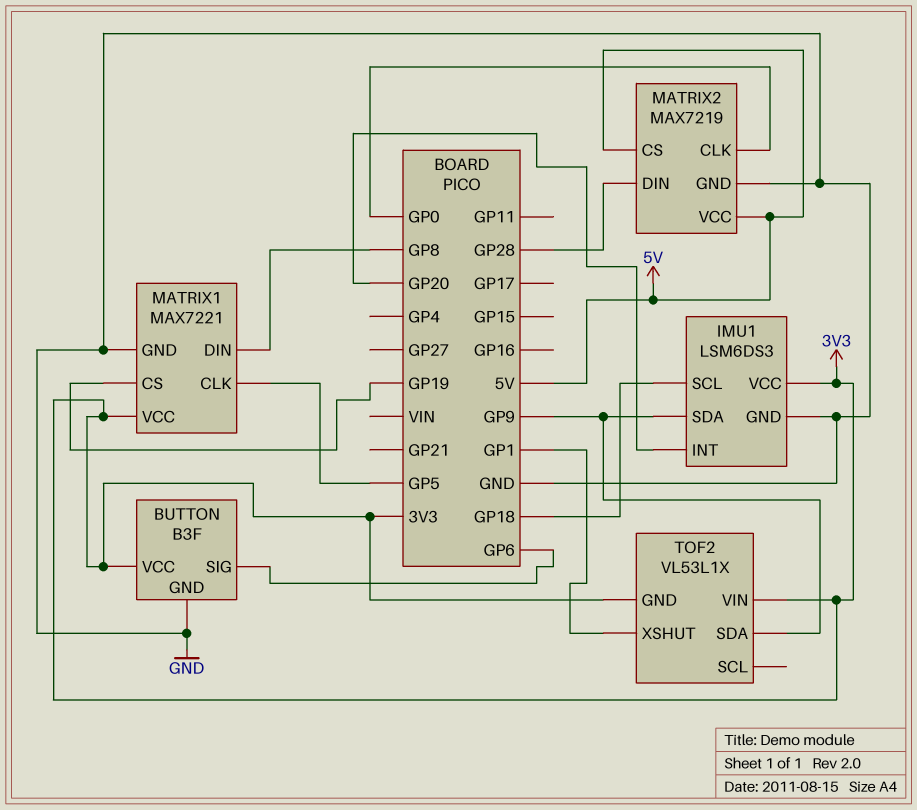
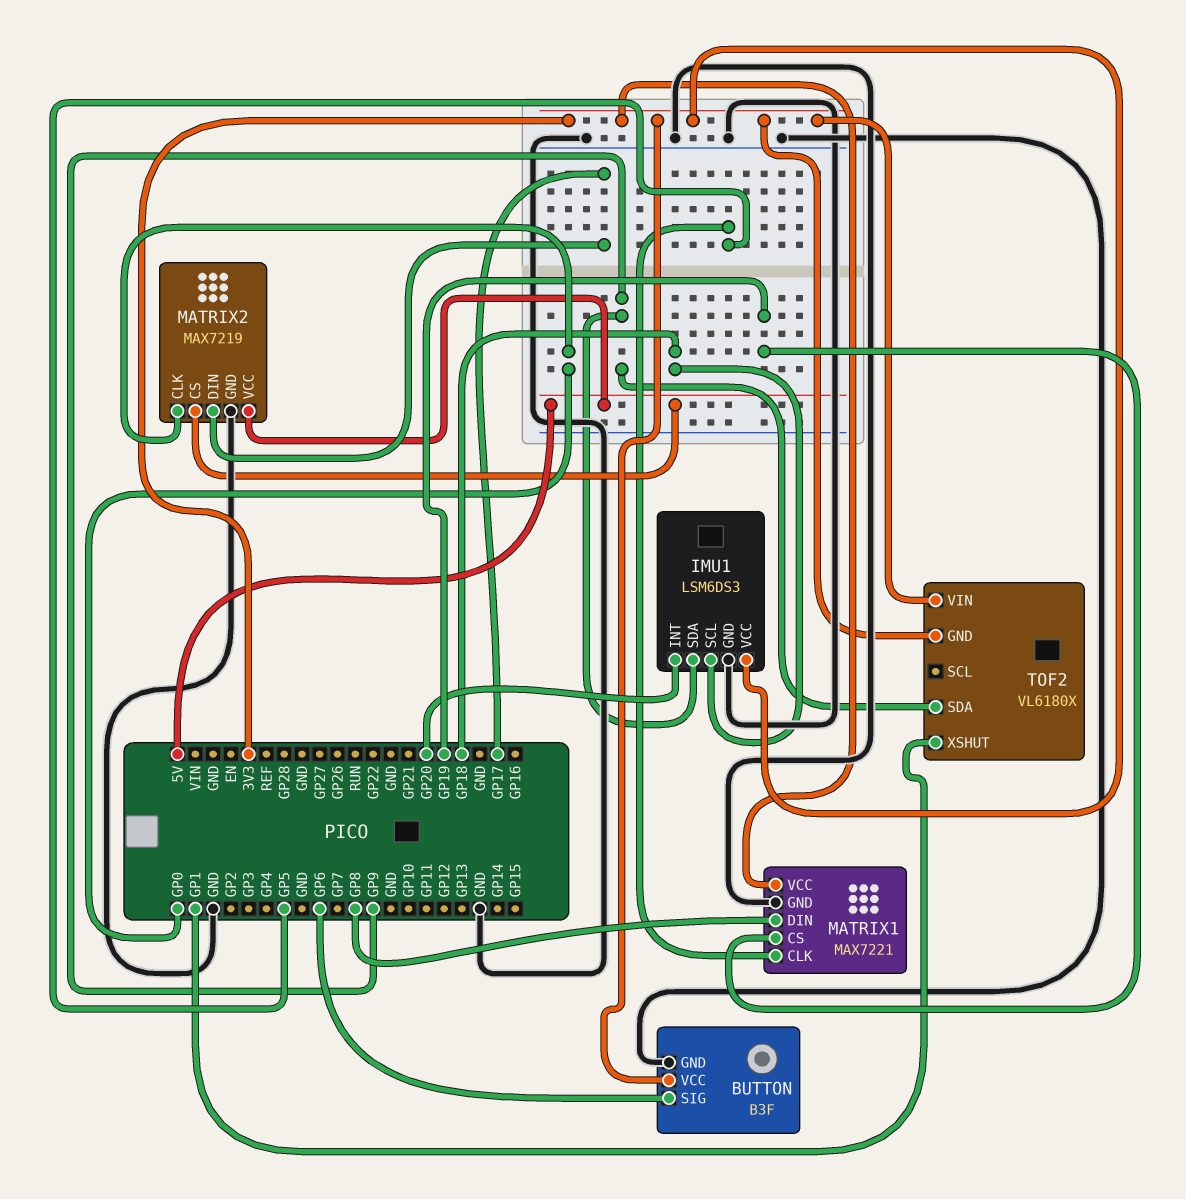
MATRIX2 pin DIN: GP28 -> GP17
TOF2: VL53L1X -> VL6180X

